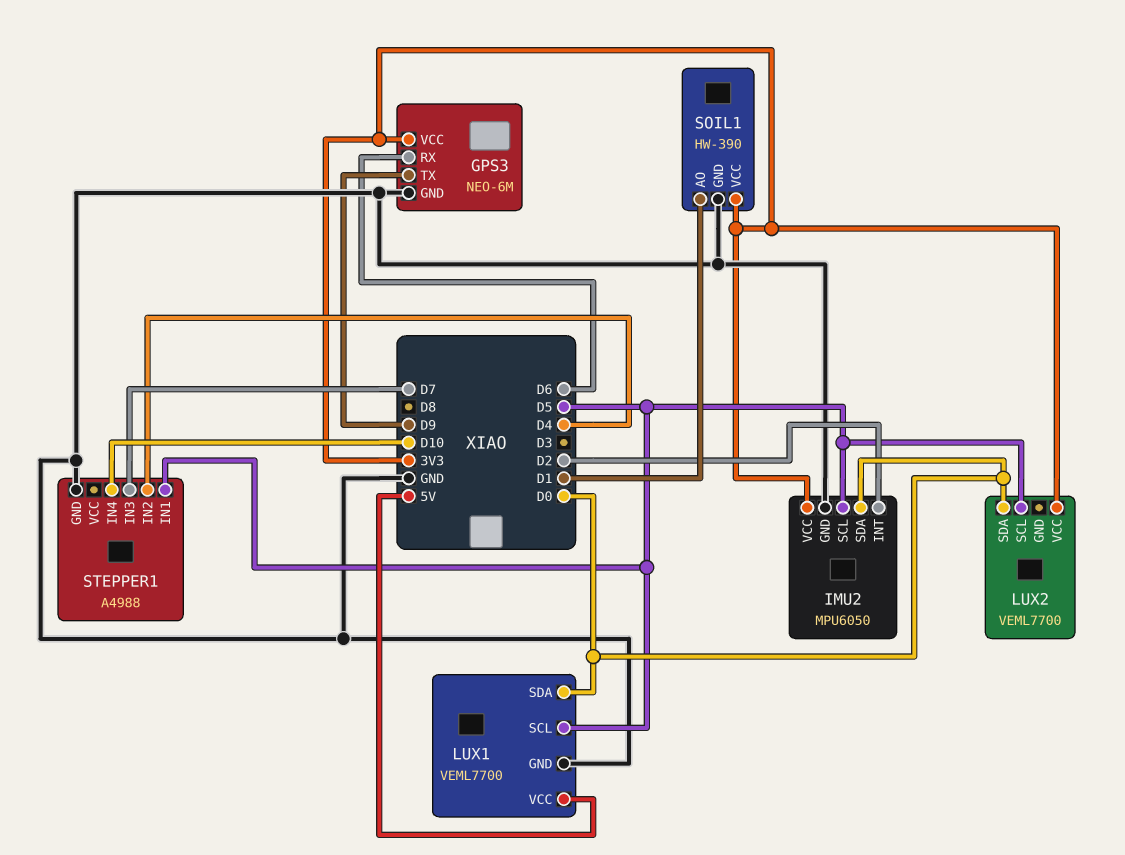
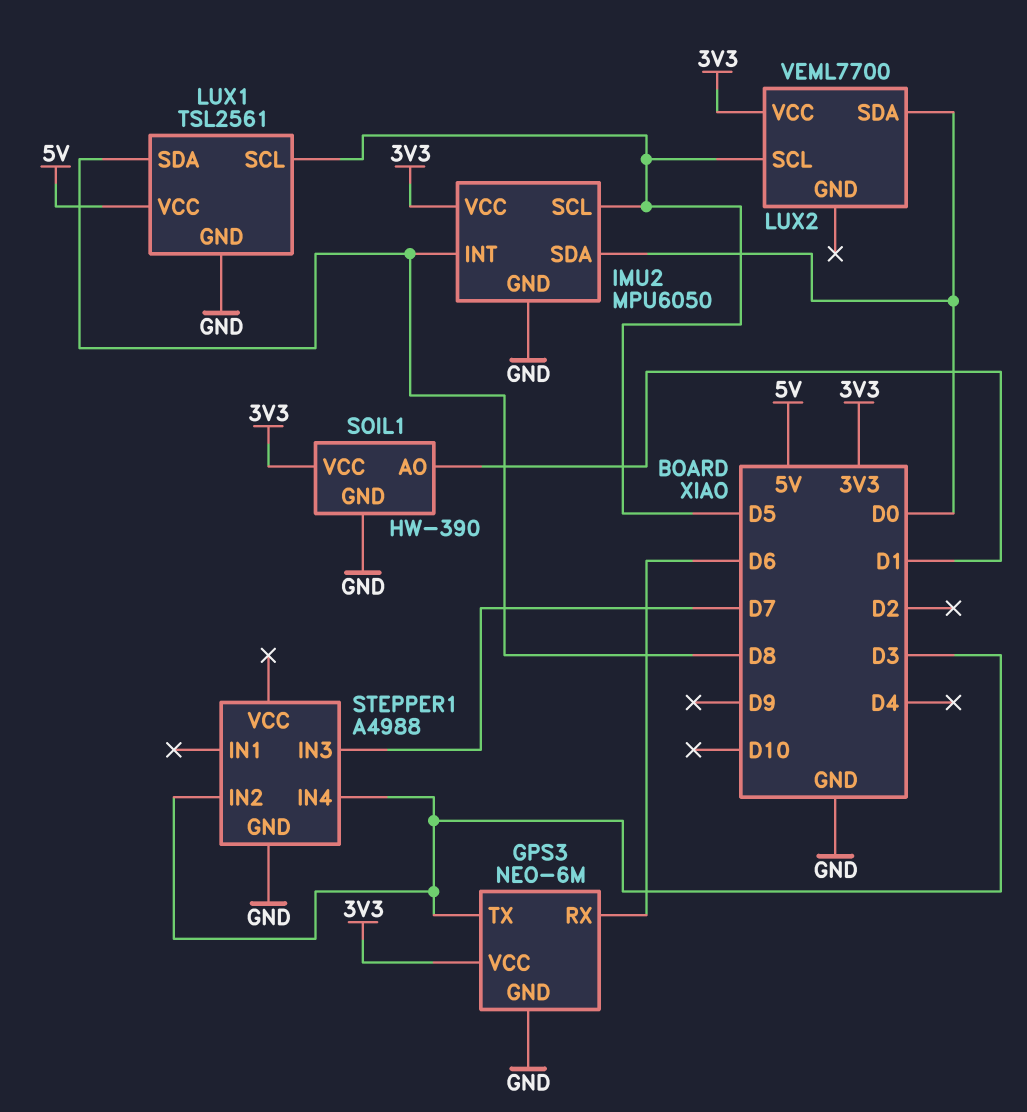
GPS3 pin TX: D9 -> D3
IMU2 pin INT: D2 -> D8
LUX1: VEML7700 -> TSL2561
LUX1 pin SDA: D0 -> D8
STEPPER1 pin IN1: D5 -> none
STEPPER1 pin IN2: D4 -> D3
STEPPER1 pin IN4: D10 -> D3

